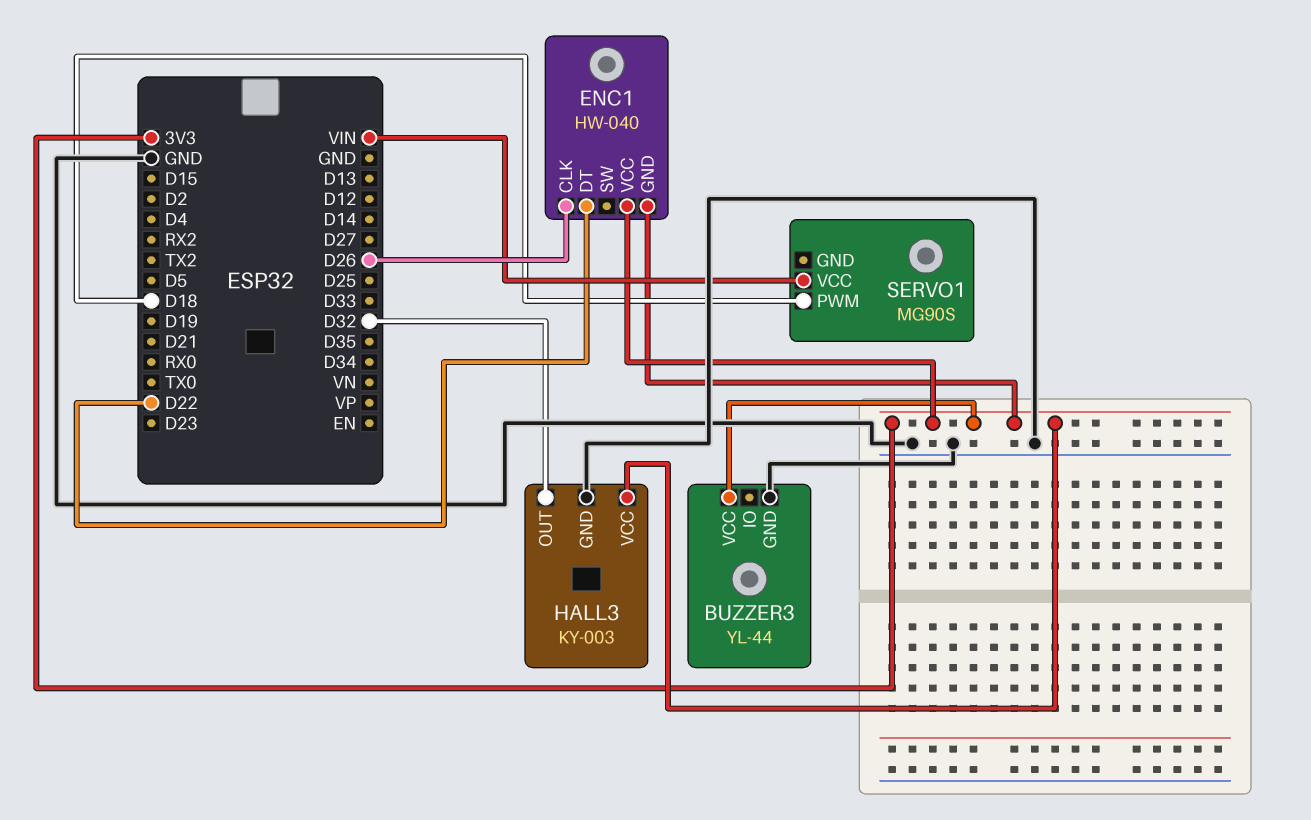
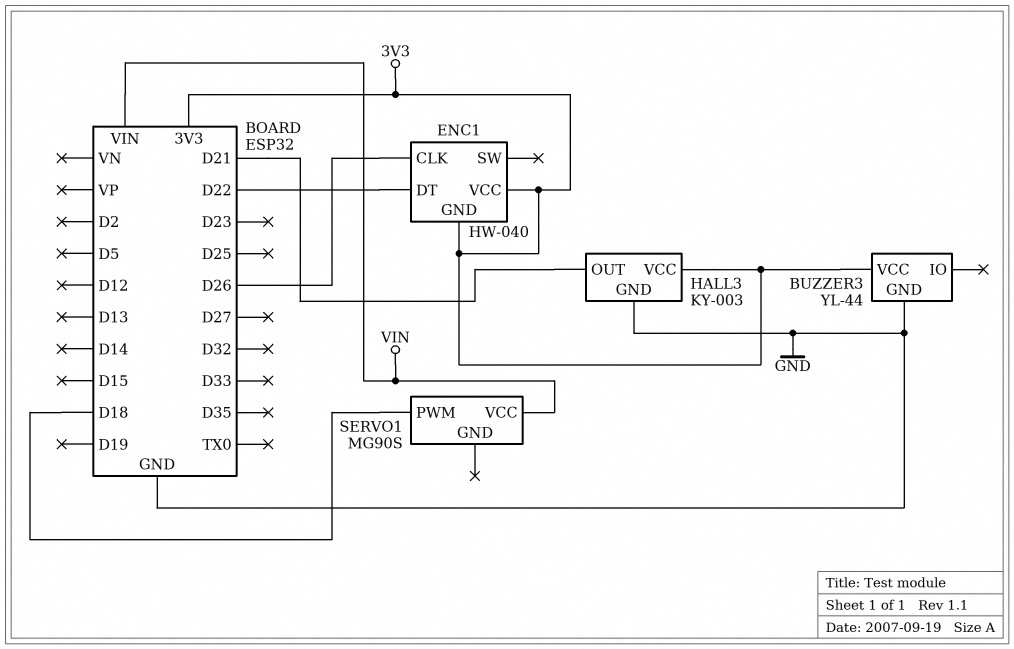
HALL3 pin OUT: D32 -> D21

